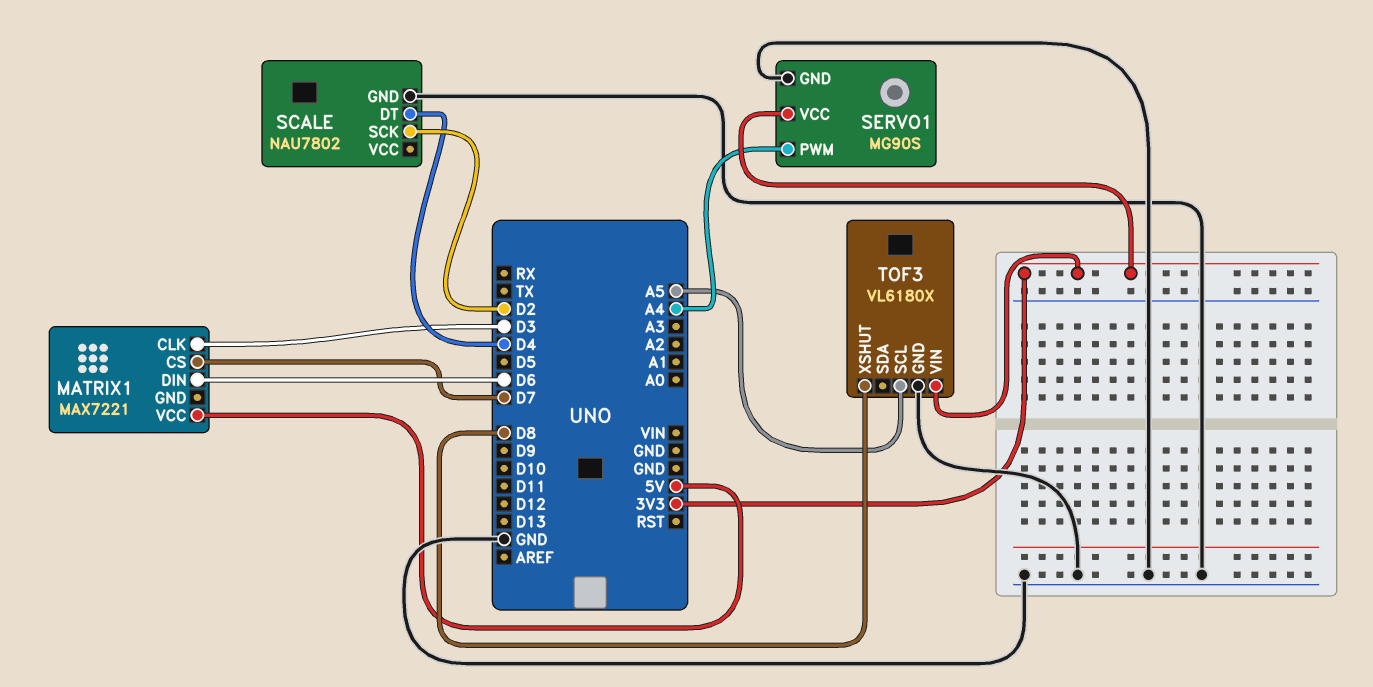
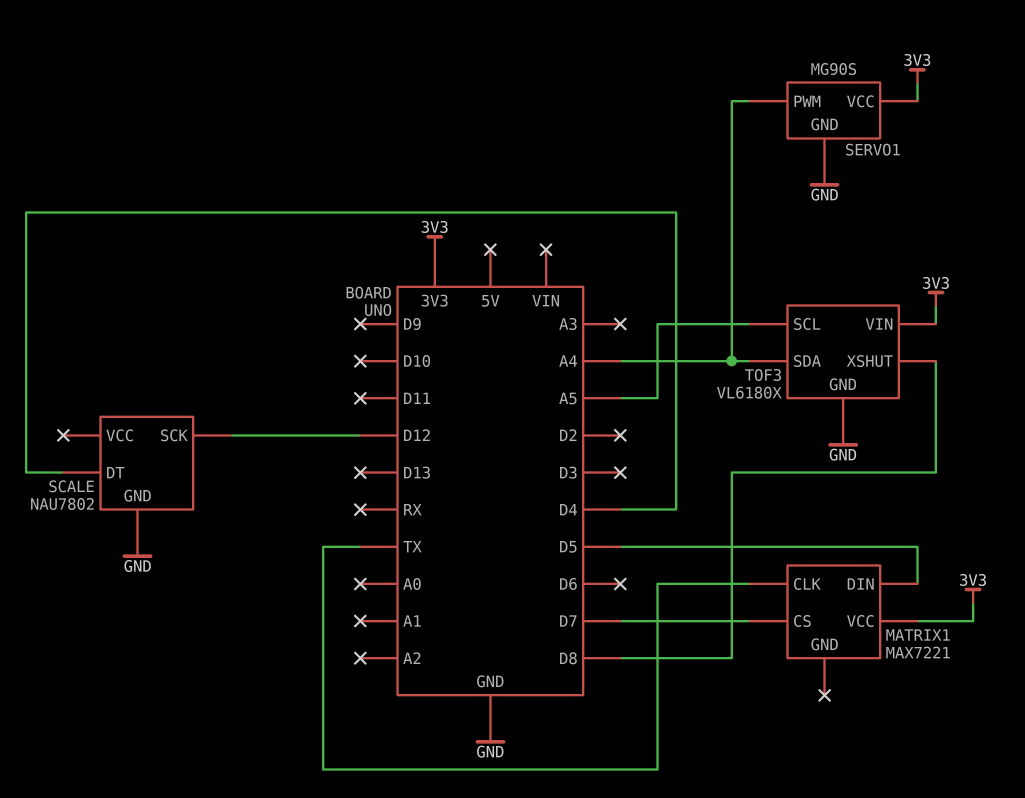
MATRIX1 pin CLK: D3 -> TX
MATRIX1 pin DIN: D6 -> D5
MATRIX1 pin VCC: 5V -> 3V3
SCALE pin SCK: D2 -> D12
TOF3 pin SDA: none -> A4

